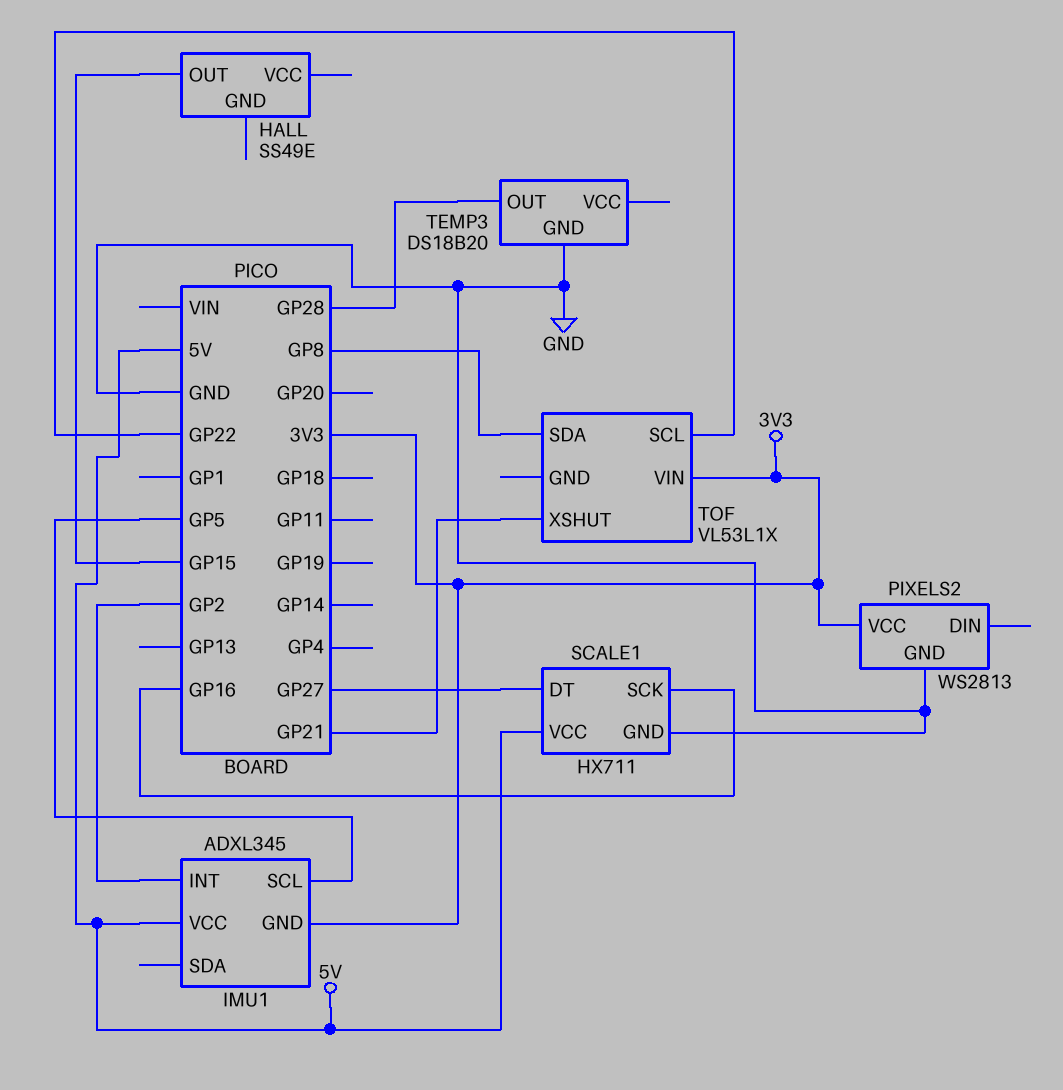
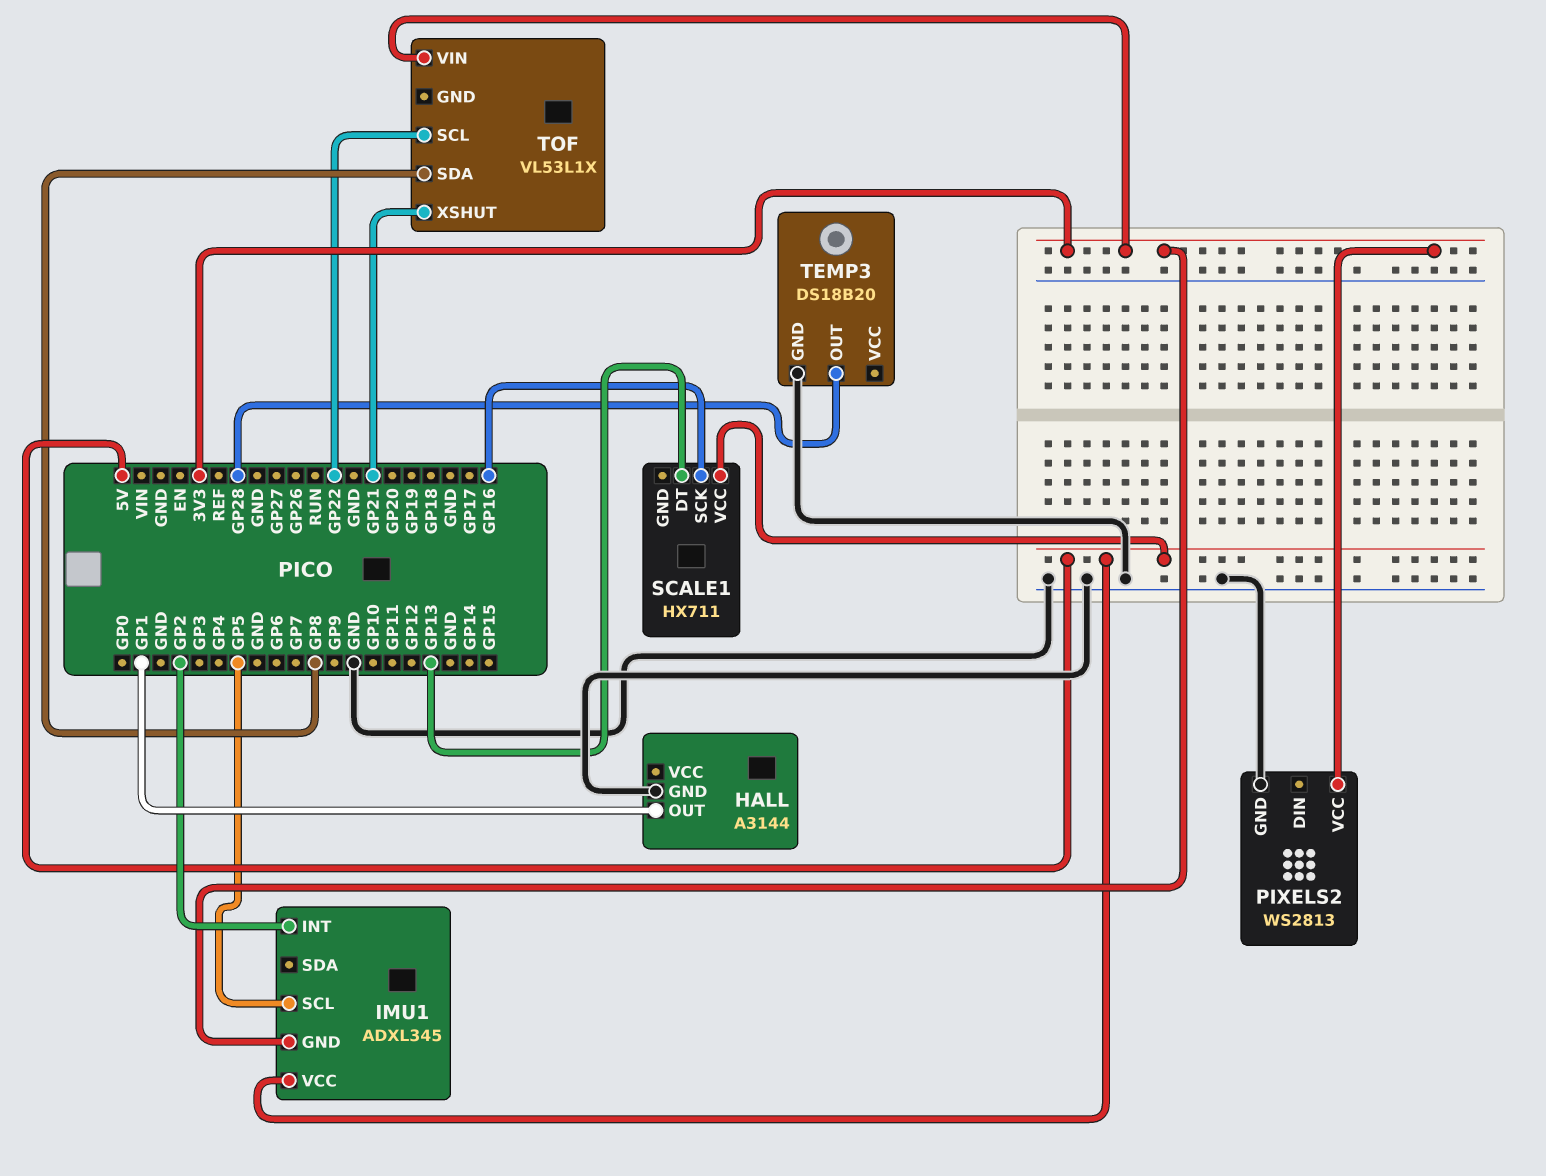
HALL: SS49E -> A3144
HALL pin GND: none -> GND
HALL pin OUT: GP15 -> GP1
SCALE1 pin DT: GP27 -> GP13
SCALE1 pin GND: GND -> none

